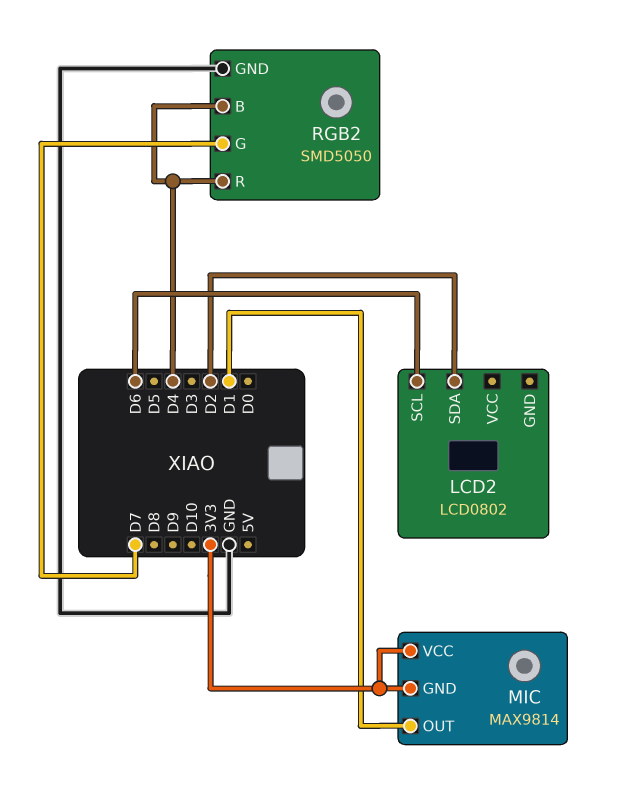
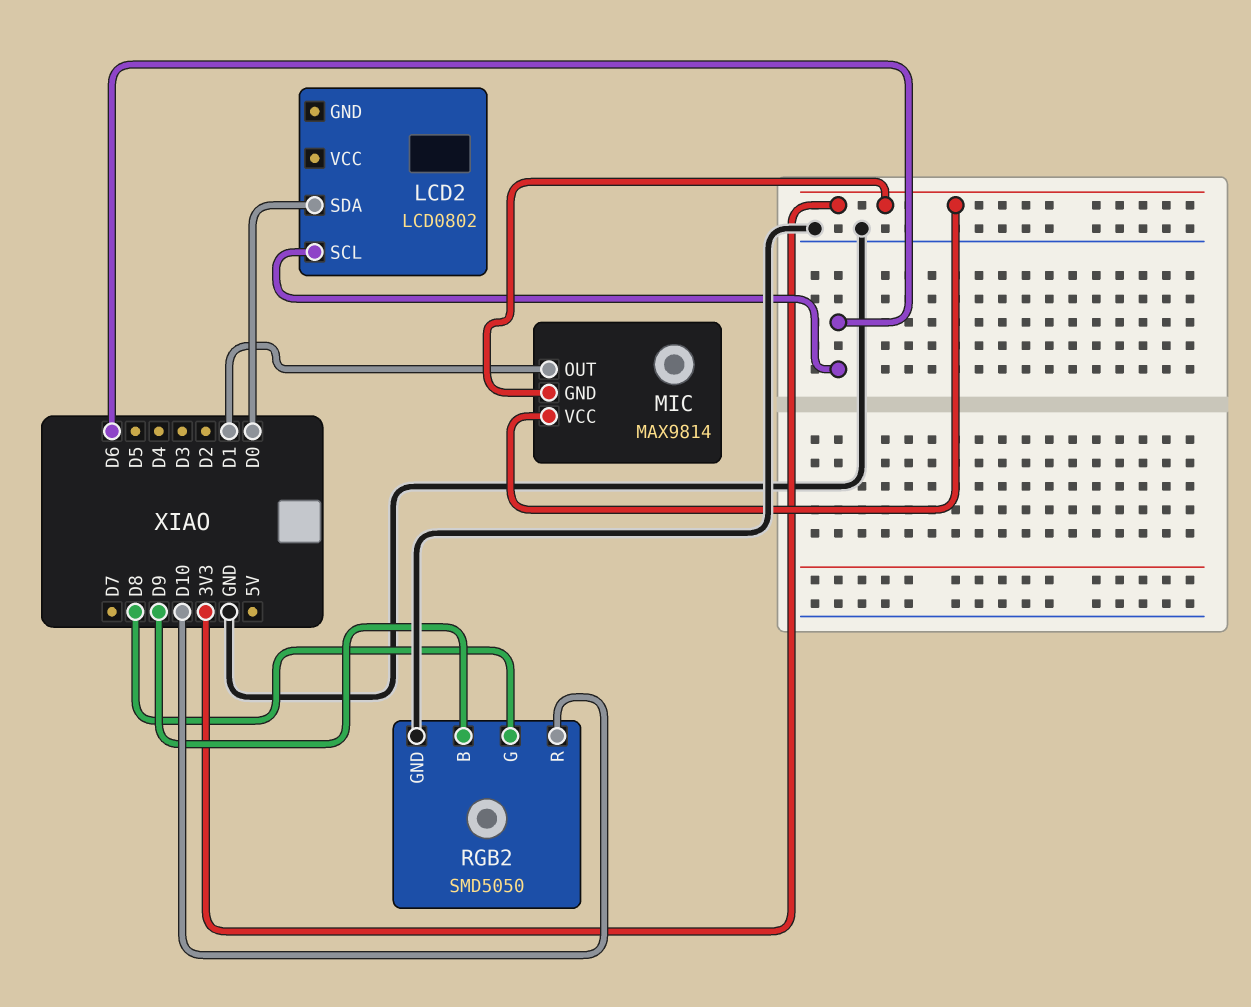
LCD2 pin SDA: D2 -> D0
RGB2 pin B: D4 -> D9
RGB2 pin G: D7 -> D8
RGB2 pin R: D4 -> D10

